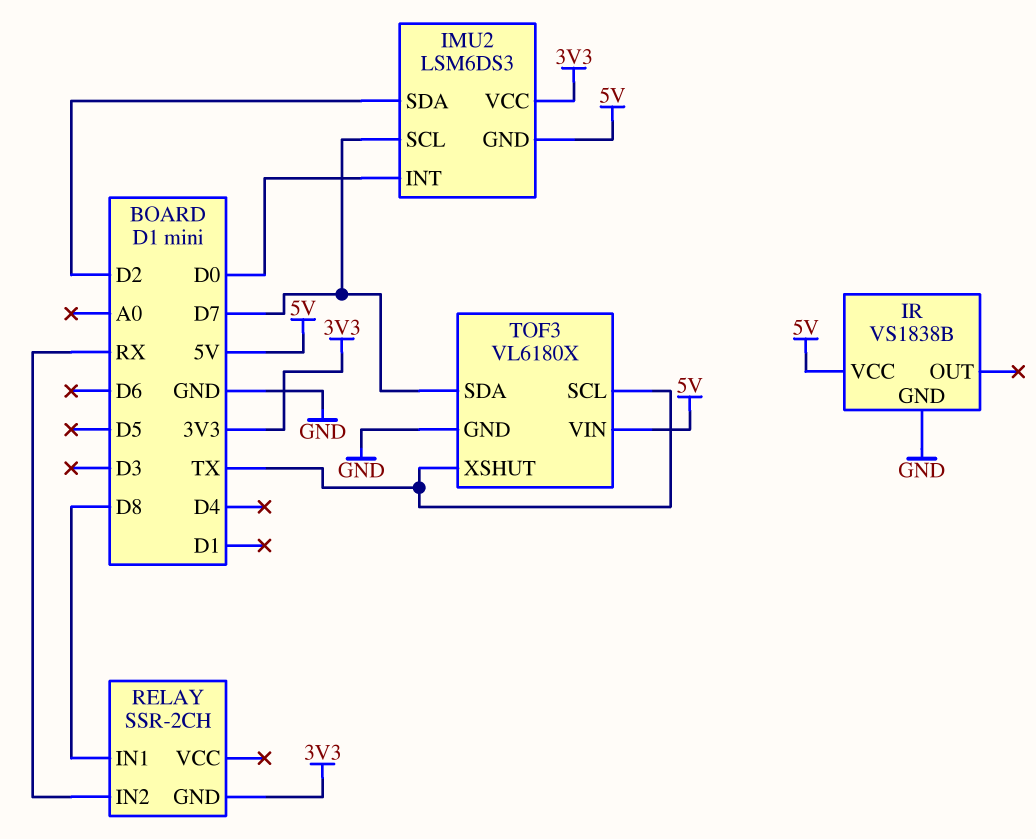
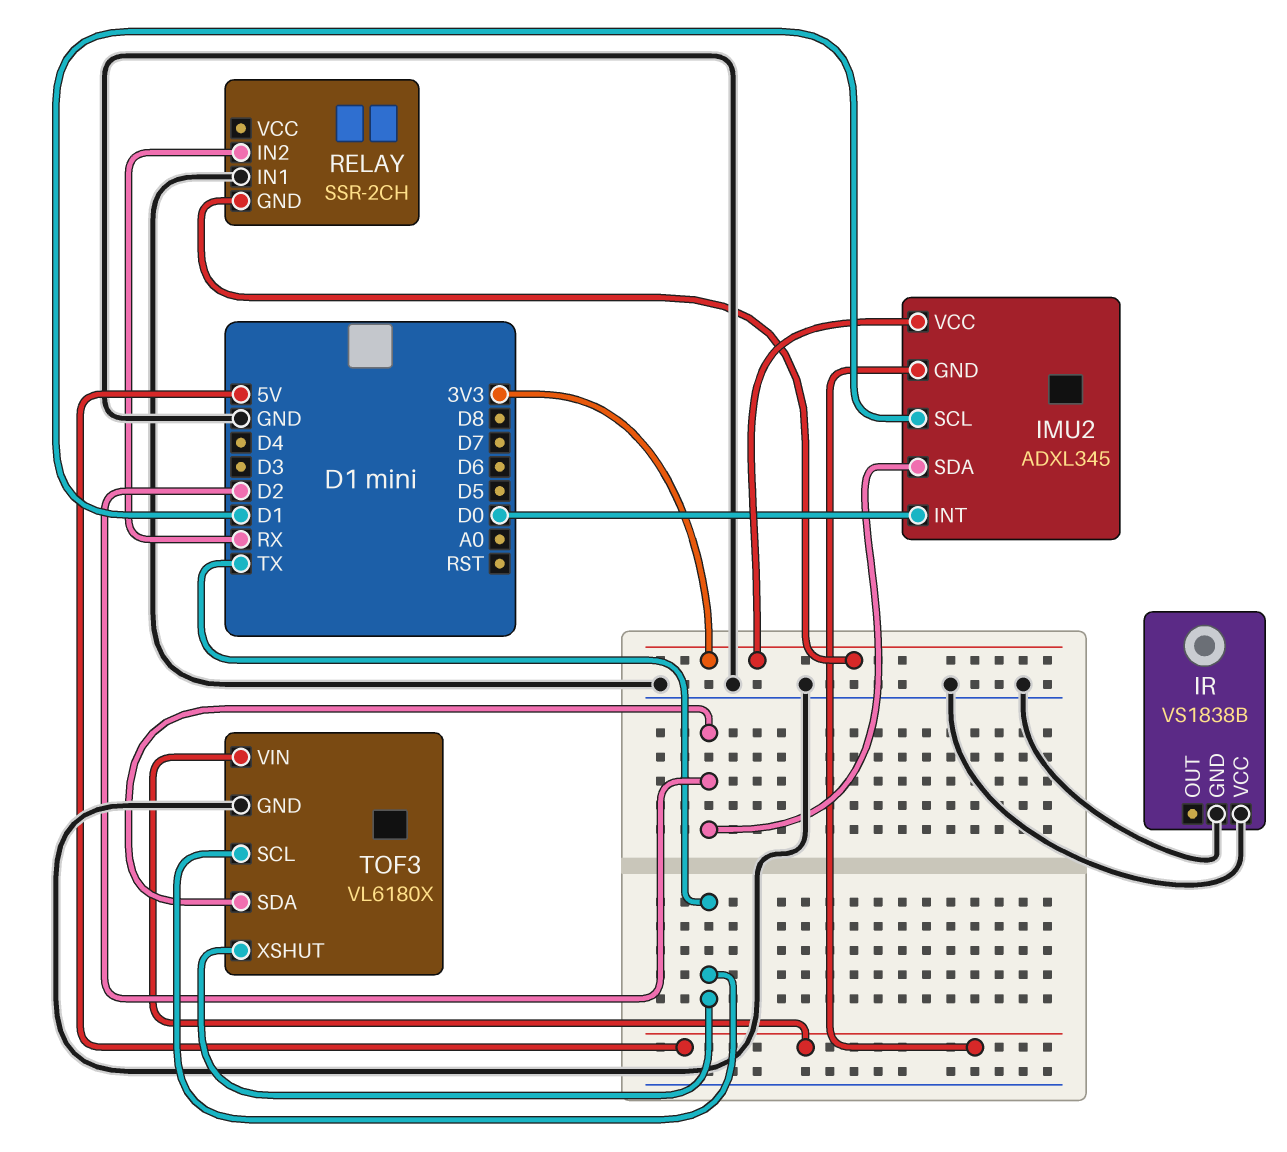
IMU2: LSM6DS3 -> ADXL345
IMU2 pin SCL: D7 -> D1
IR pin VCC: 5V -> GND
RELAY pin IN1: D8 -> GND
TOF3 pin SDA: D7 -> D2

